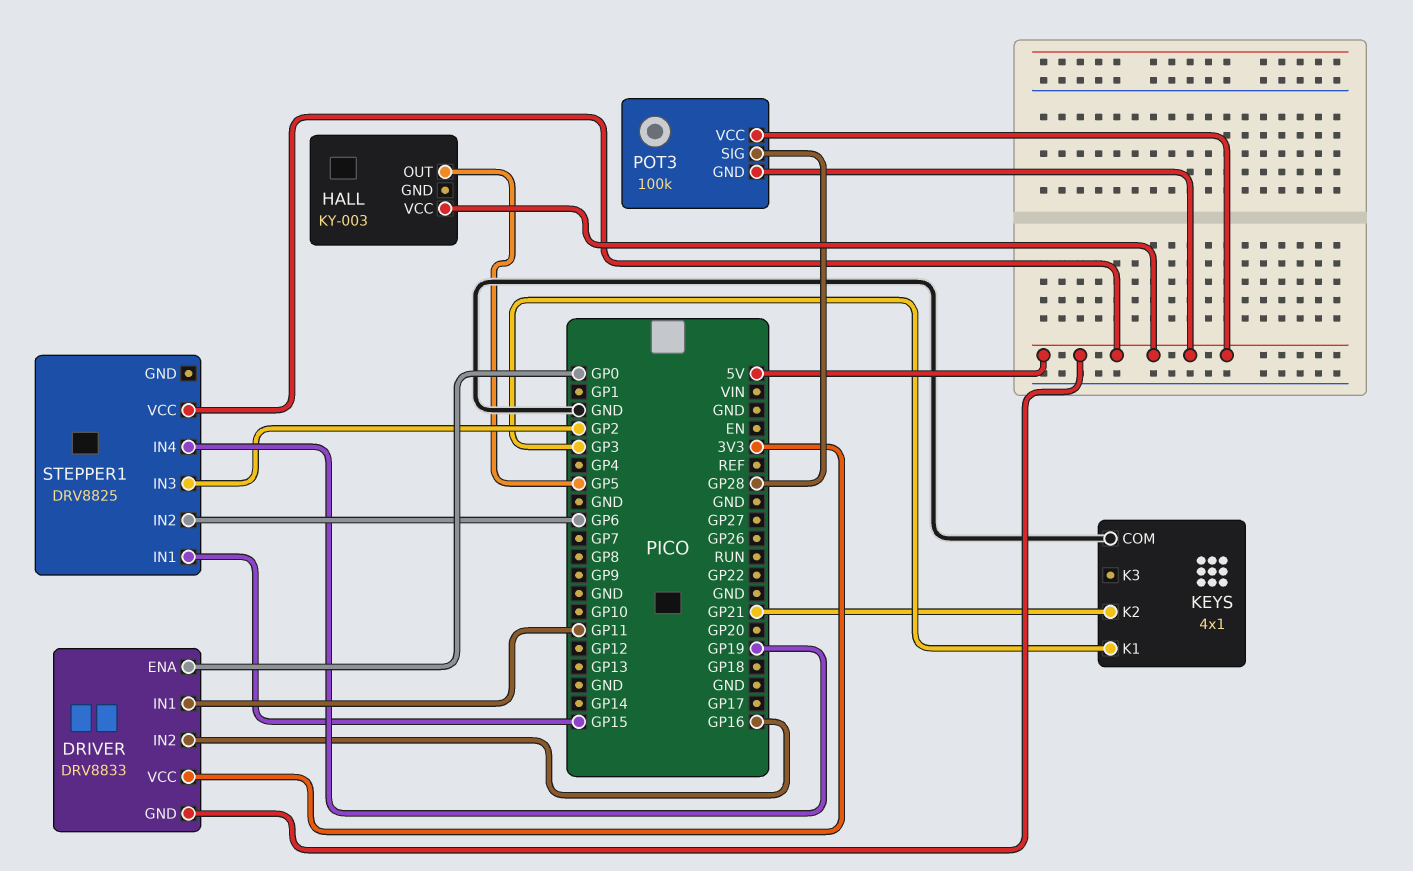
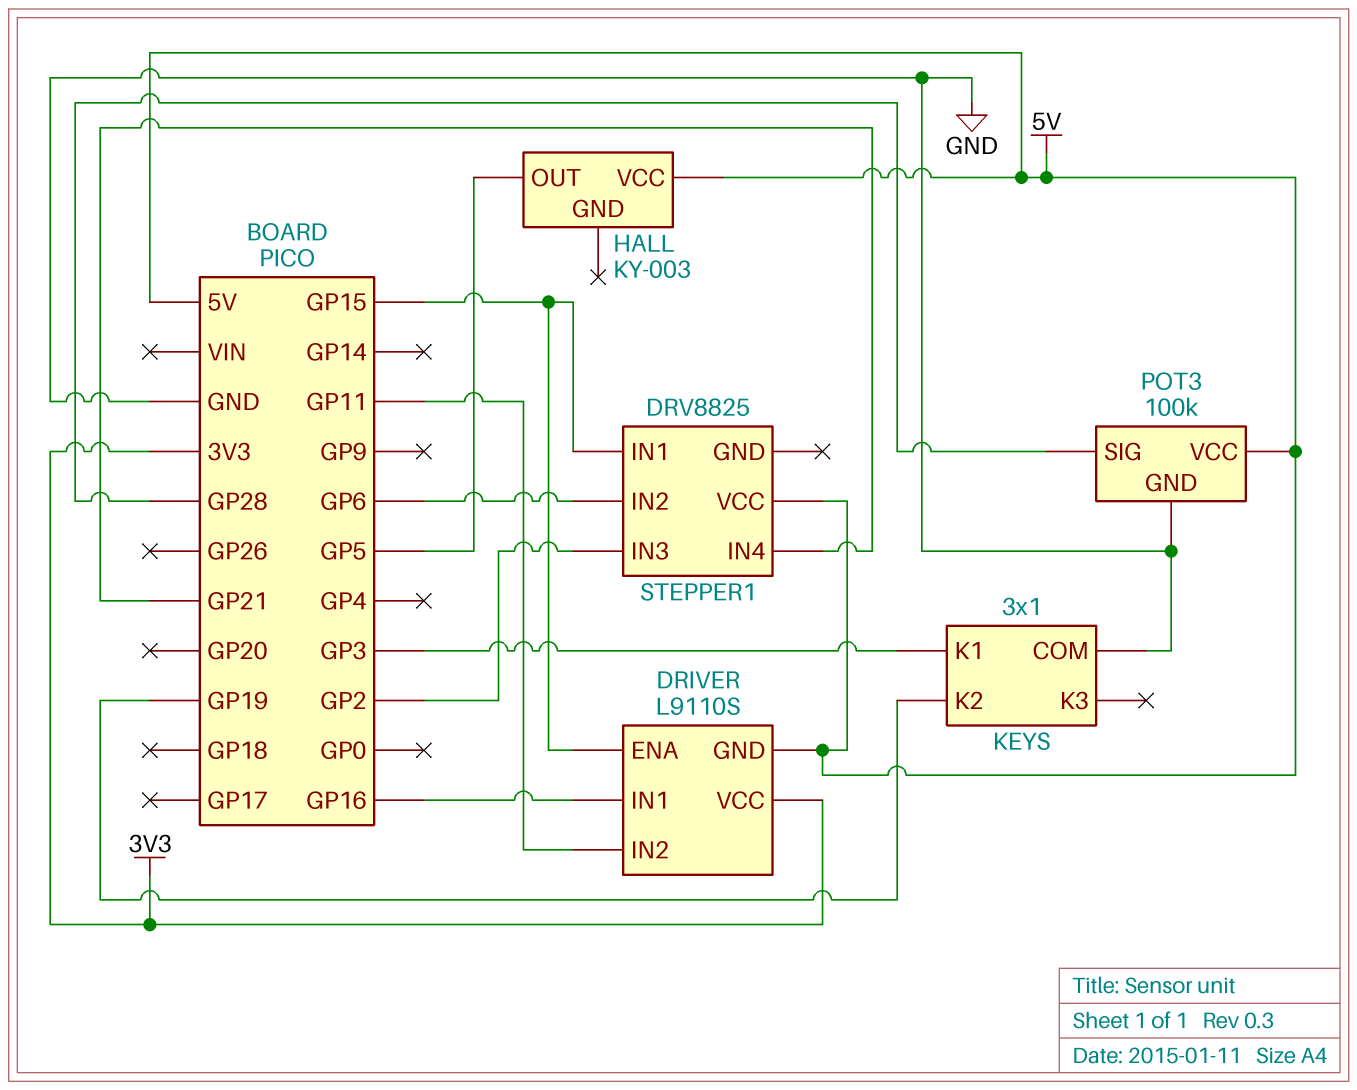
DRIVER: DRV8833 -> L9110S
DRIVER pin ENA: GP0 -> GP15
DRIVER pin IN1: GP11 -> GP16
DRIVER pin IN2: GP16 -> GP11
KEYS: 4x1 -> 3x1
KEYS pin K2: GP21 -> GP19
POT3 pin GND: 5V -> GND
STEPPER1 pin IN4: GP19 -> GP21

